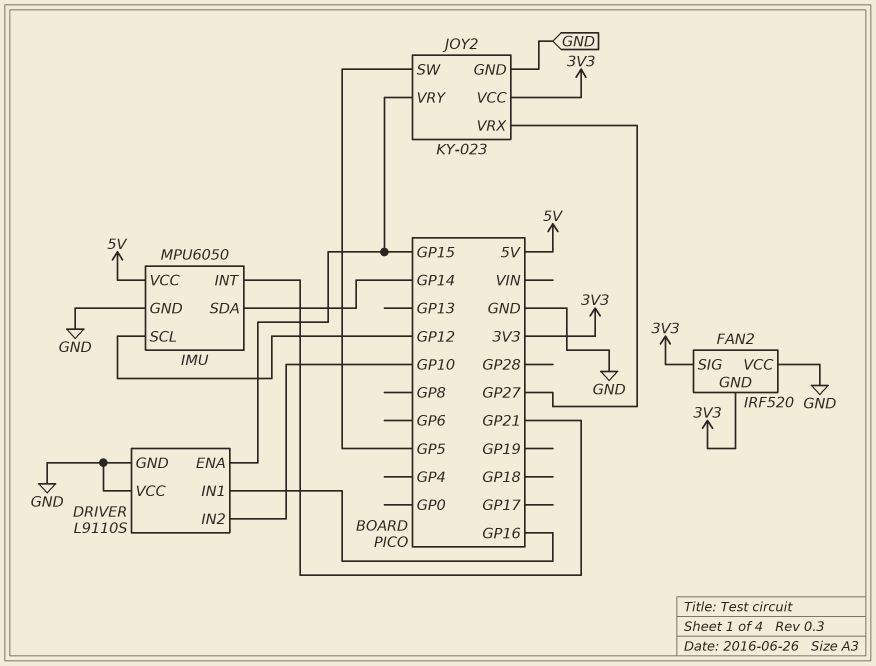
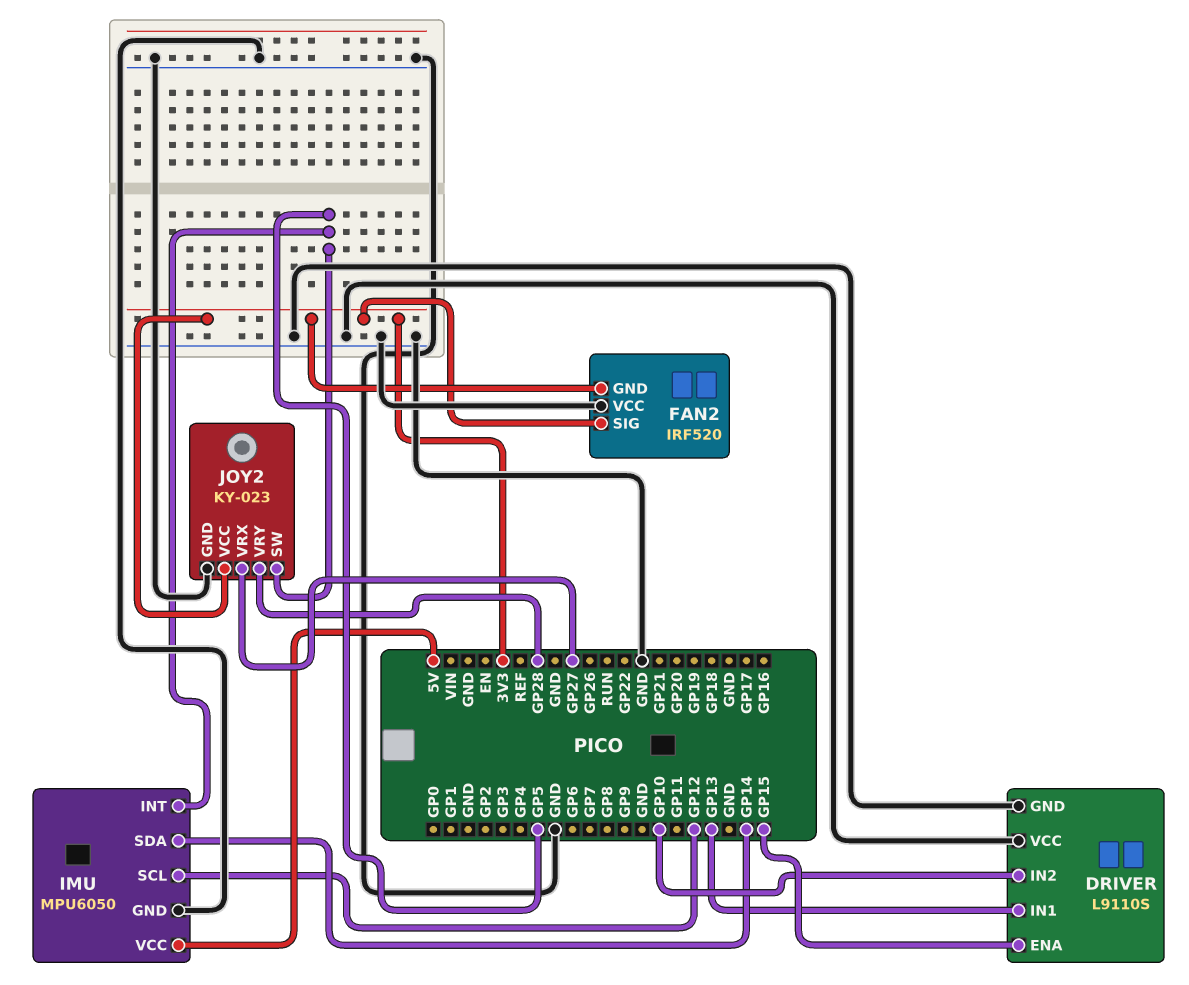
DRIVER pin IN1: GP16 -> GP13
IMU pin INT: GP21 -> GP5
JOY2 pin VRY: GP15 -> GP28

